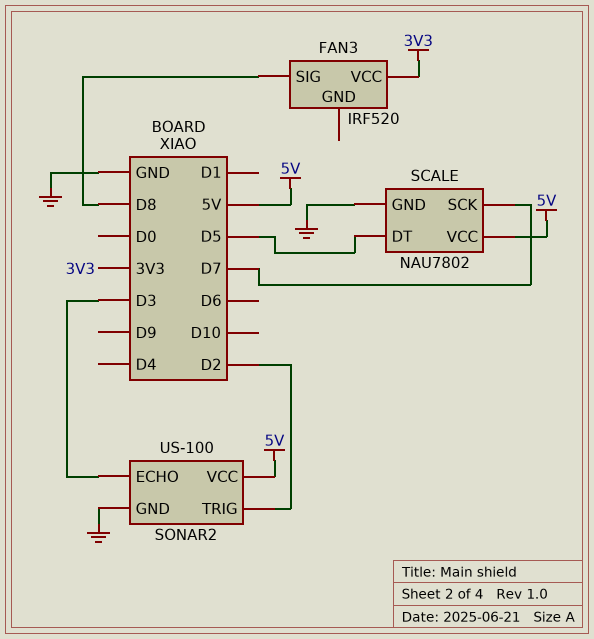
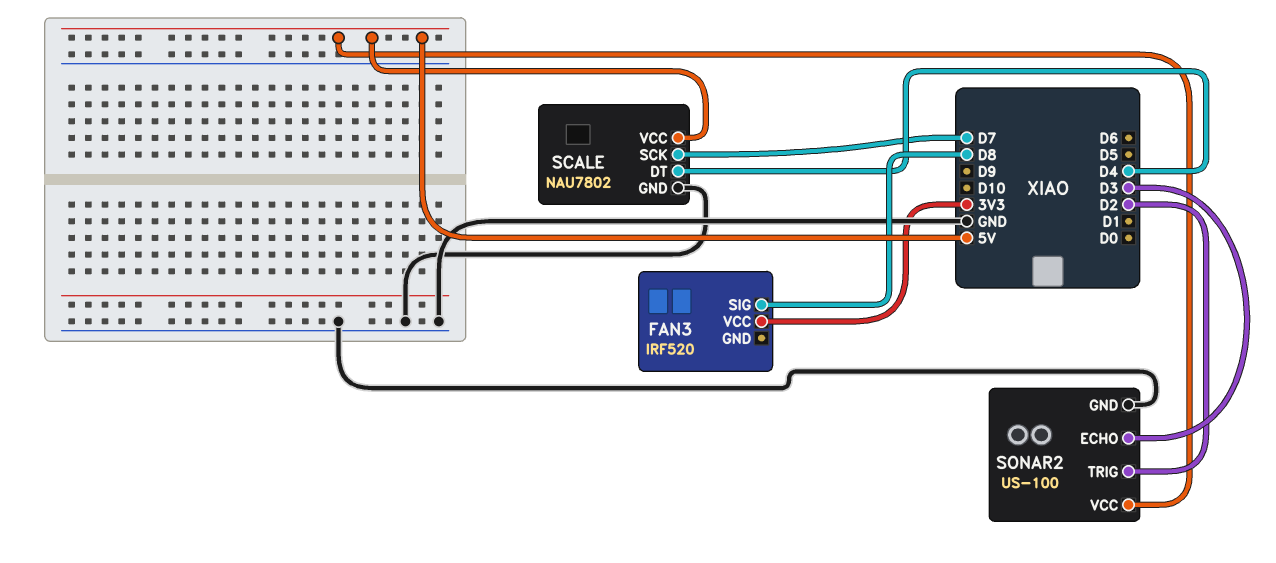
SCALE pin DT: D5 -> D4

